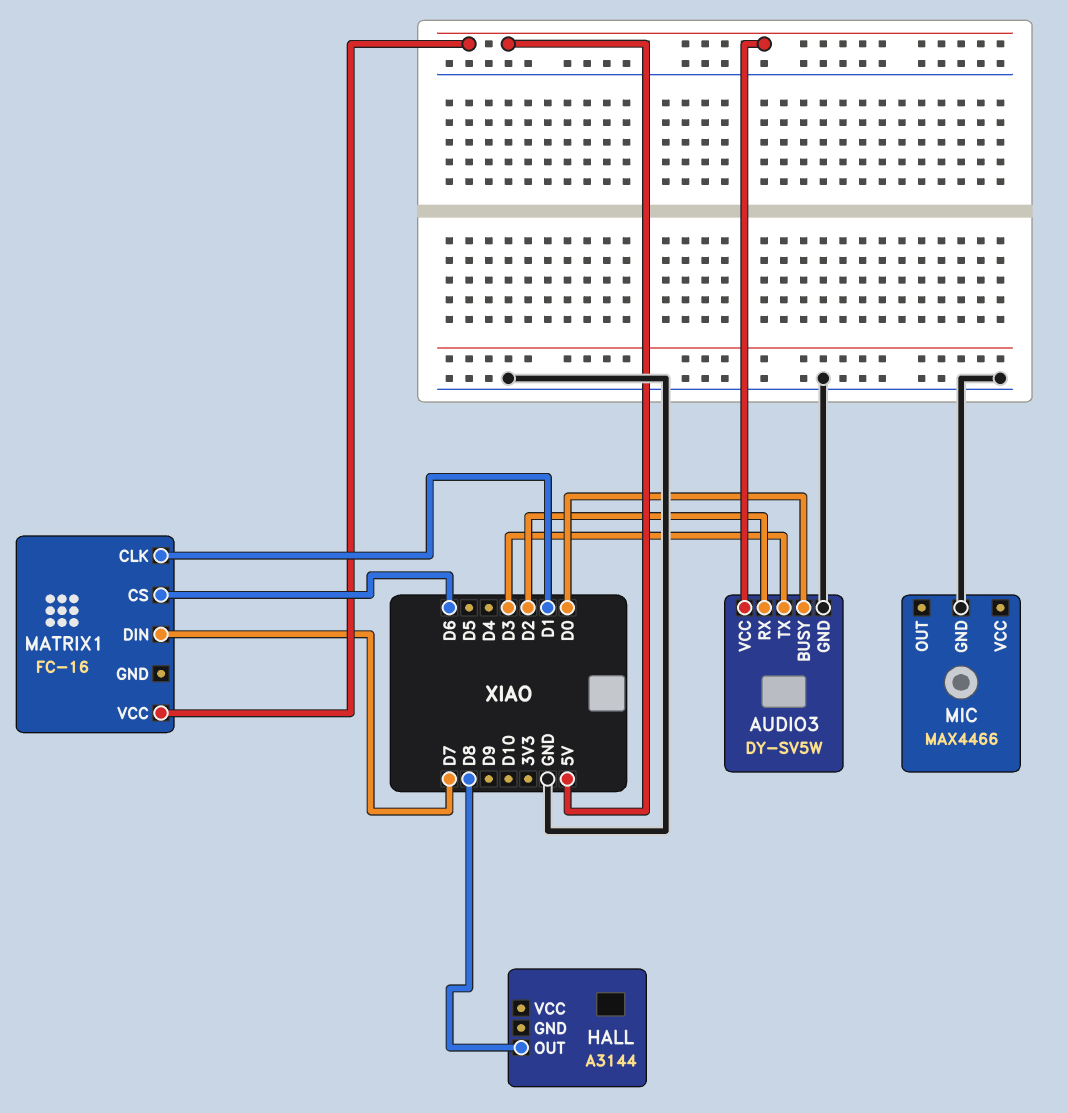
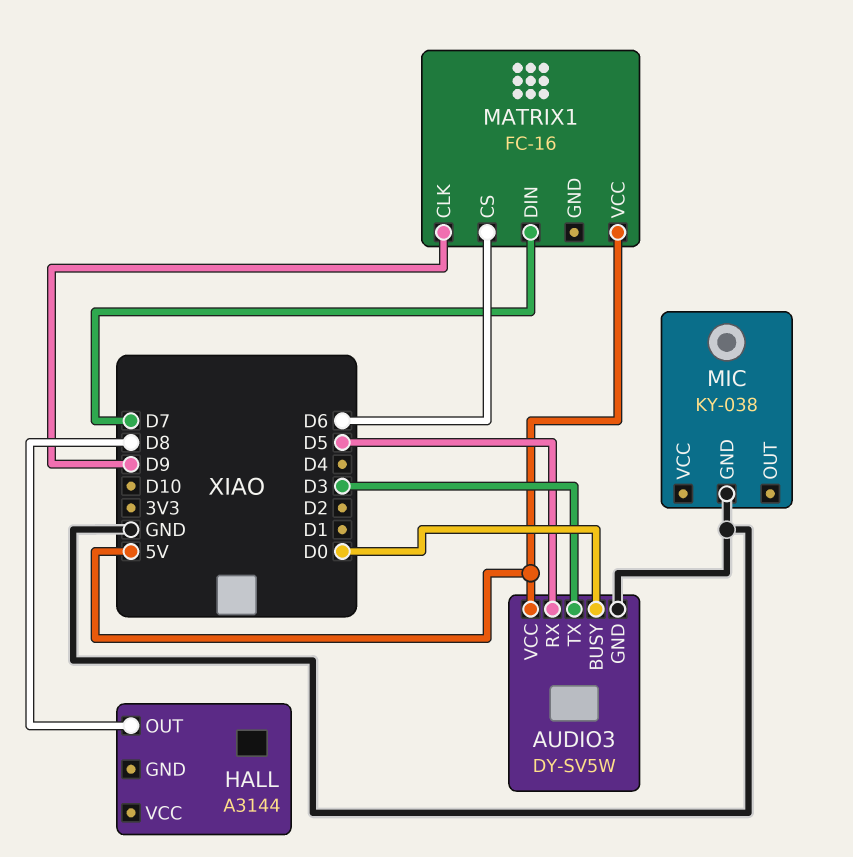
AUDIO3 pin RX: D2 -> D5
MATRIX1 pin CLK: D1 -> D9
MIC: MAX4466 -> KY-038

